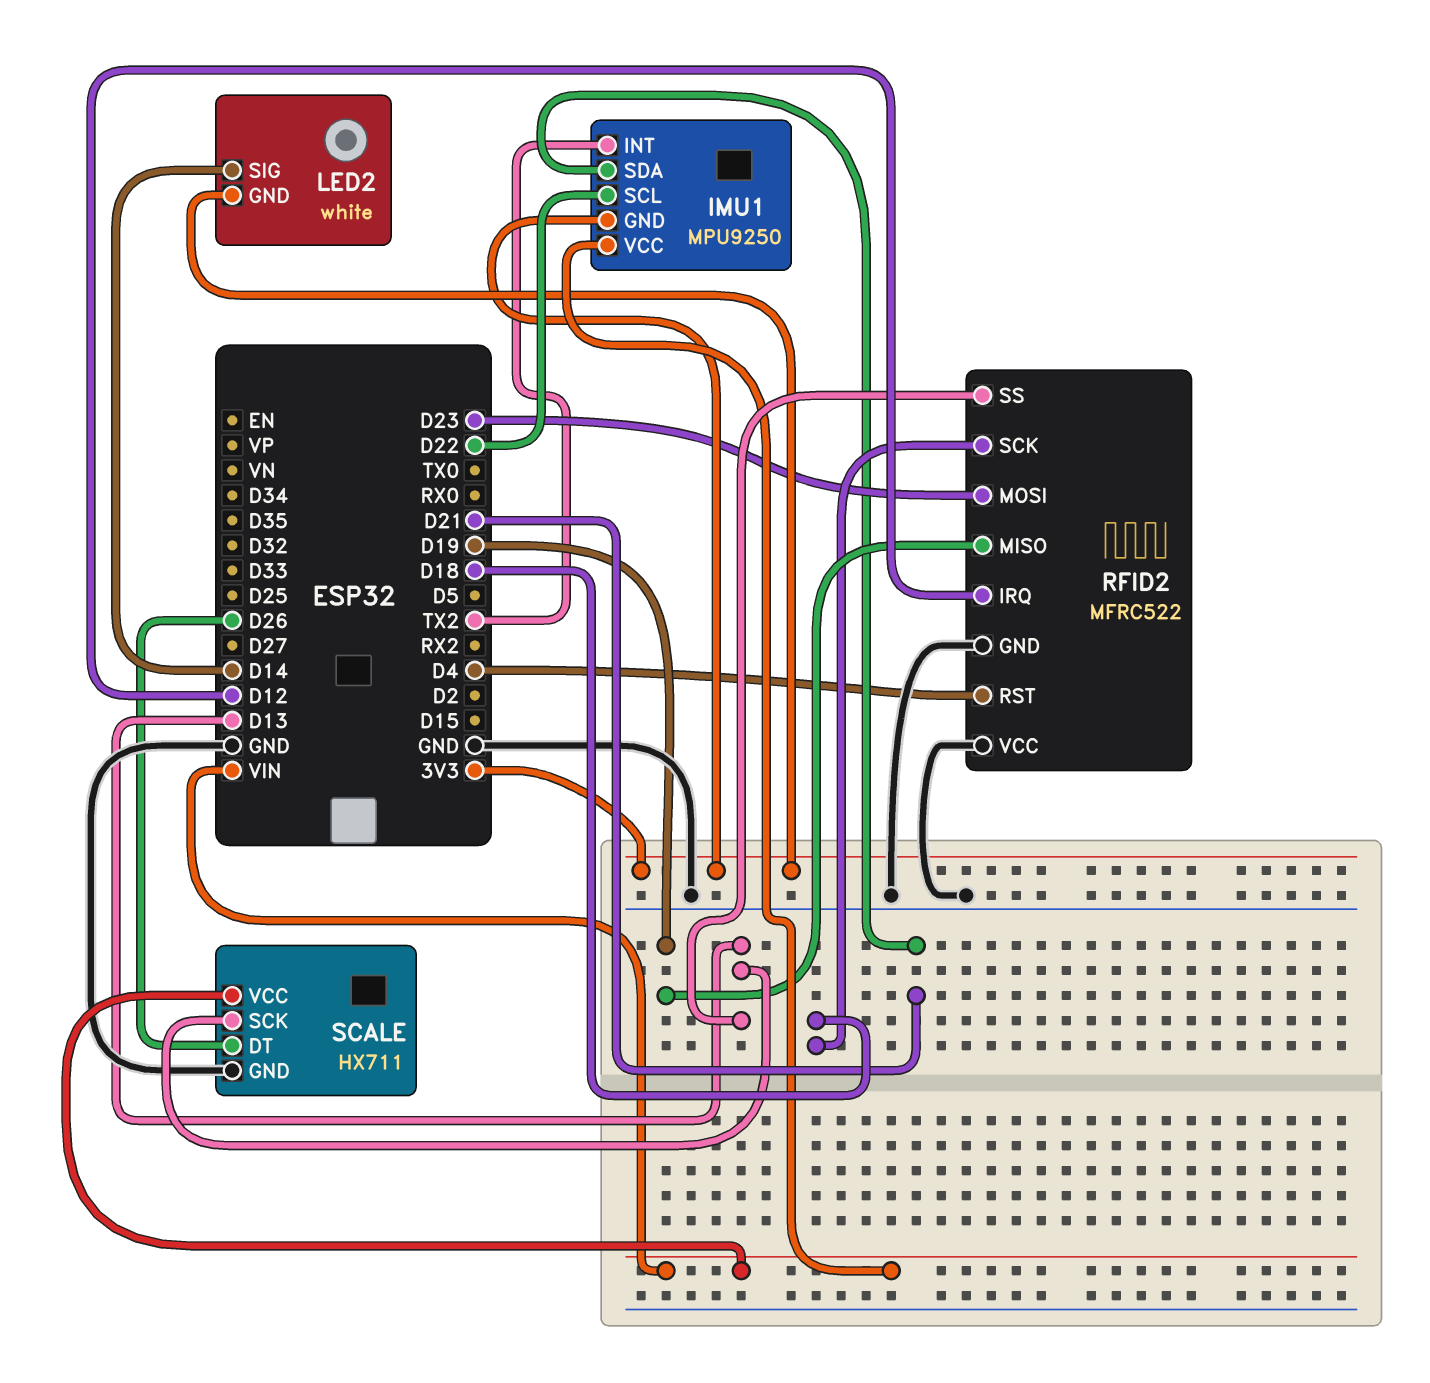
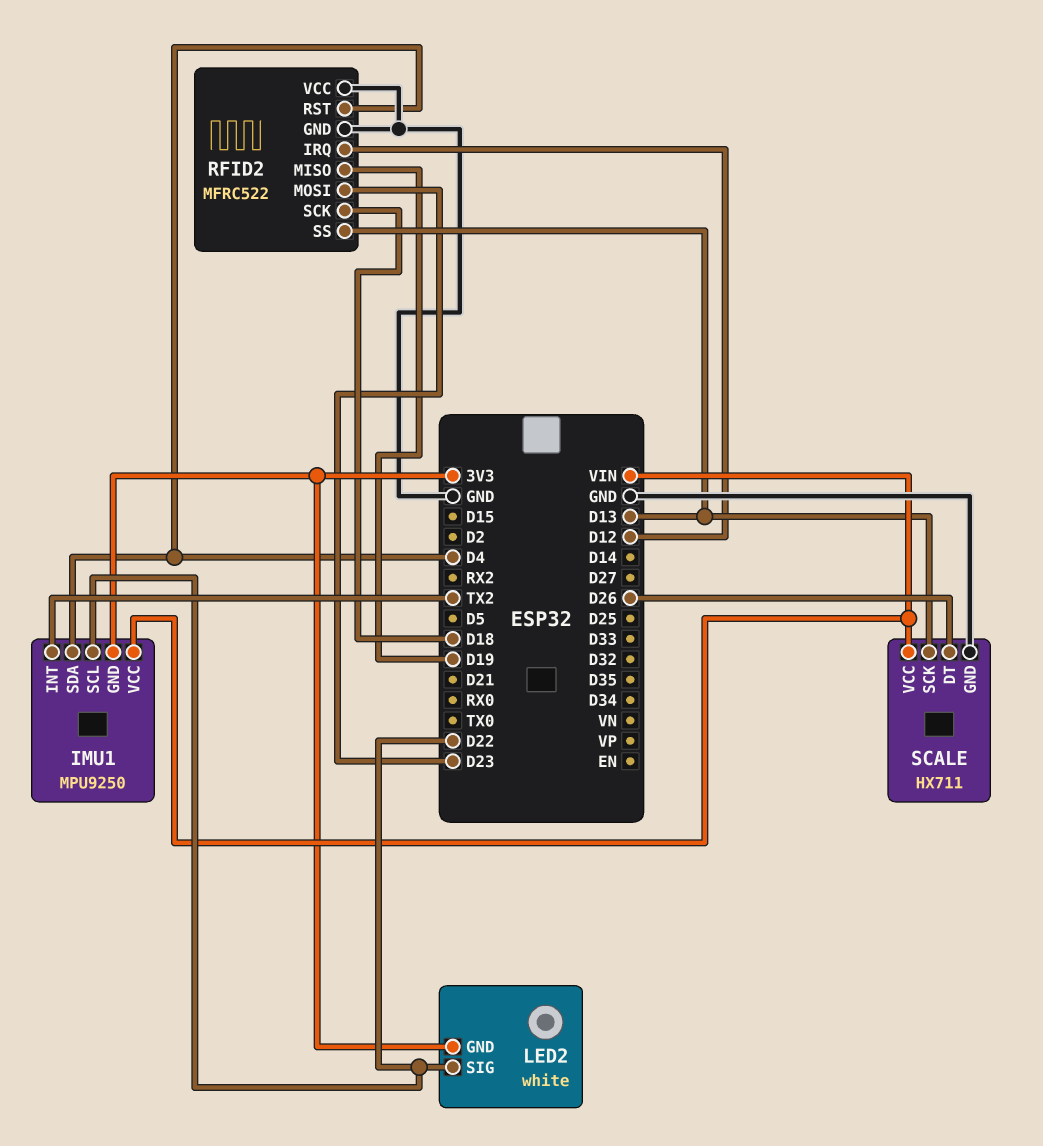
IMU1 pin SDA: D21 -> D4
LED2 pin SIG: D14 -> D22

